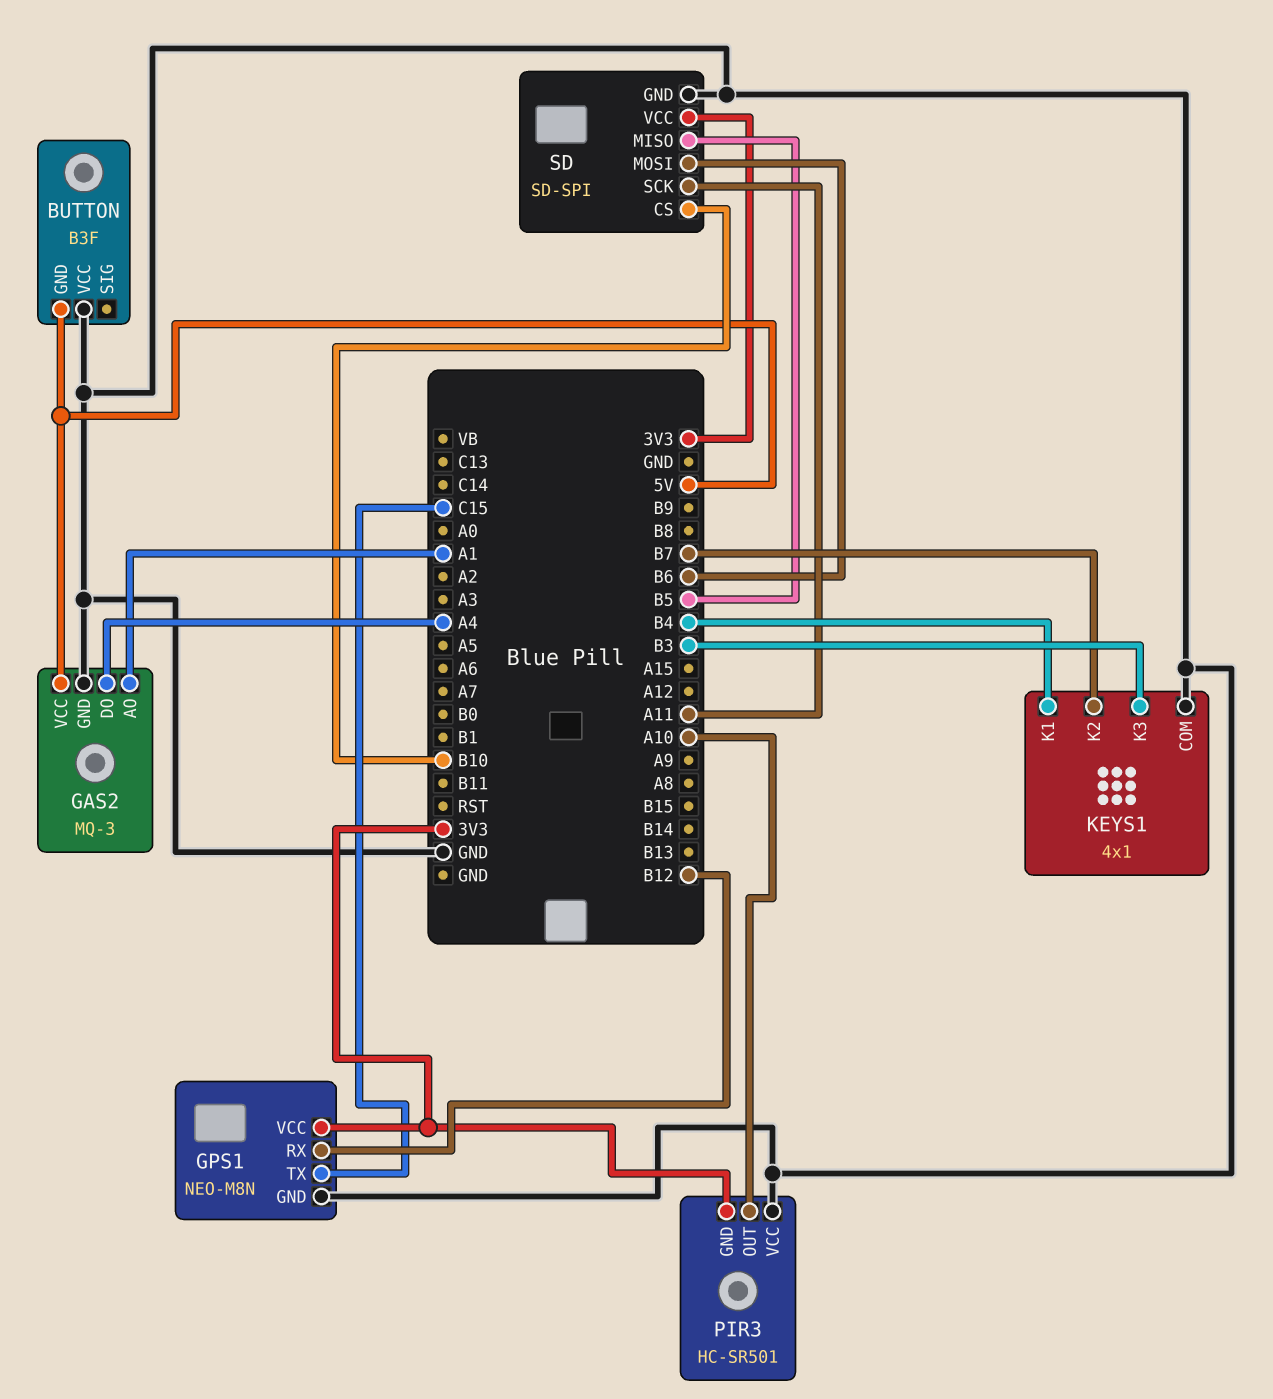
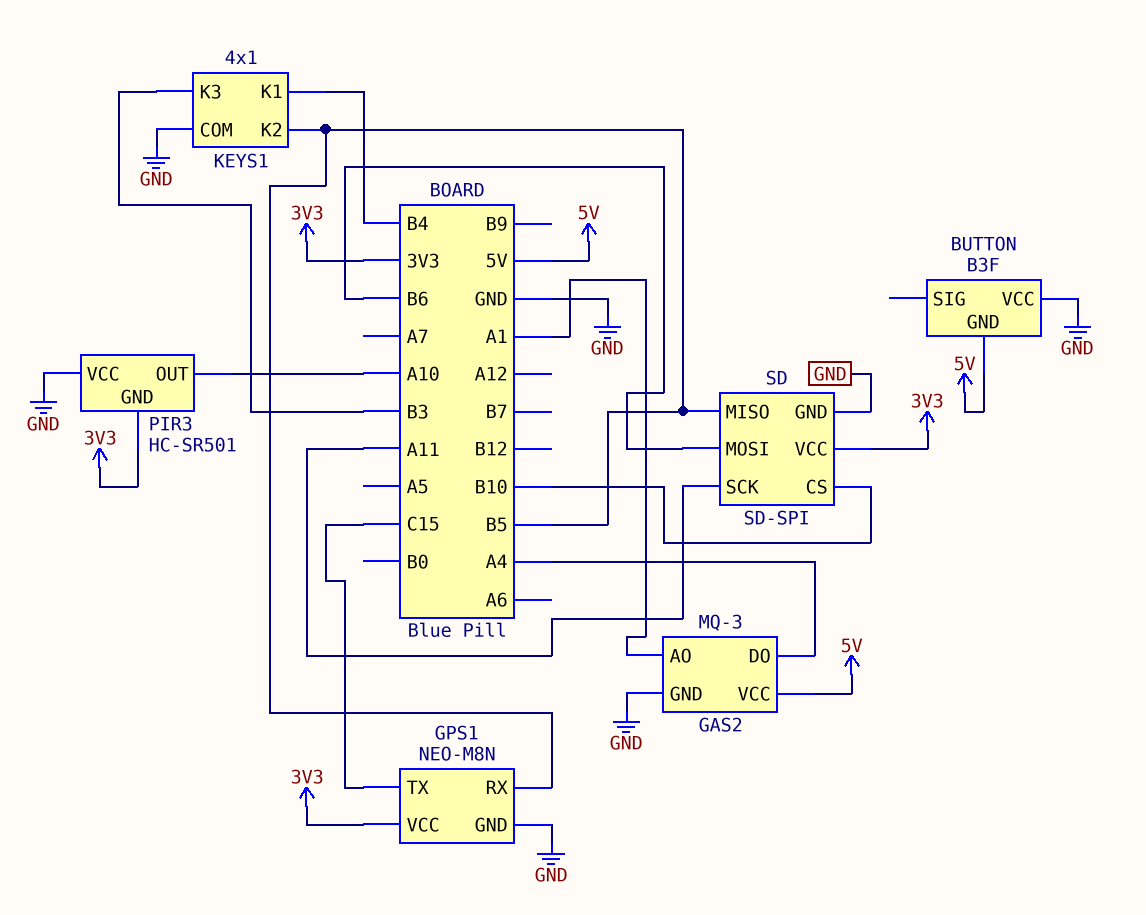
GPS1 pin RX: B12 -> B5
KEYS1 pin K2: B7 -> B5

